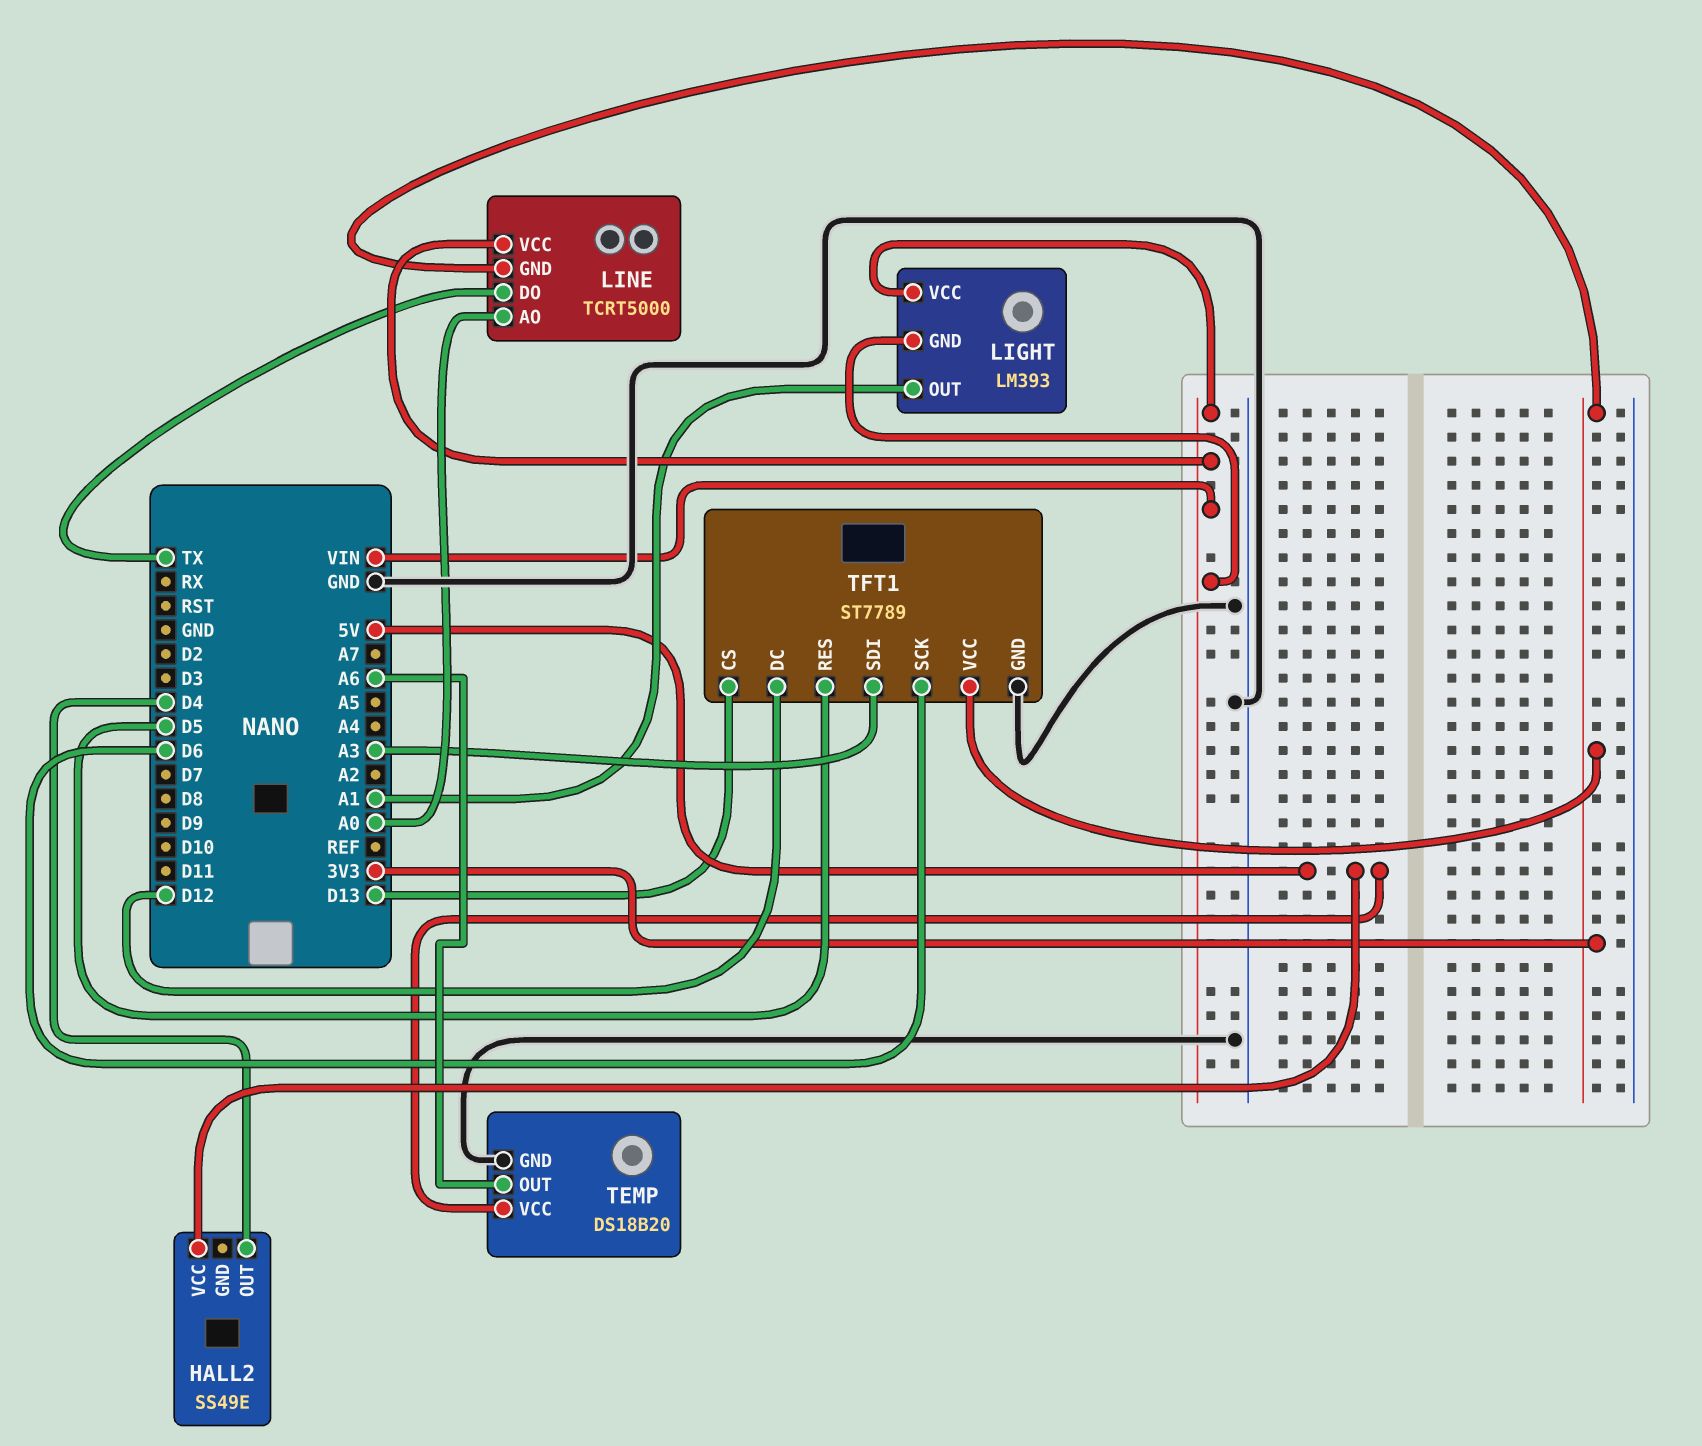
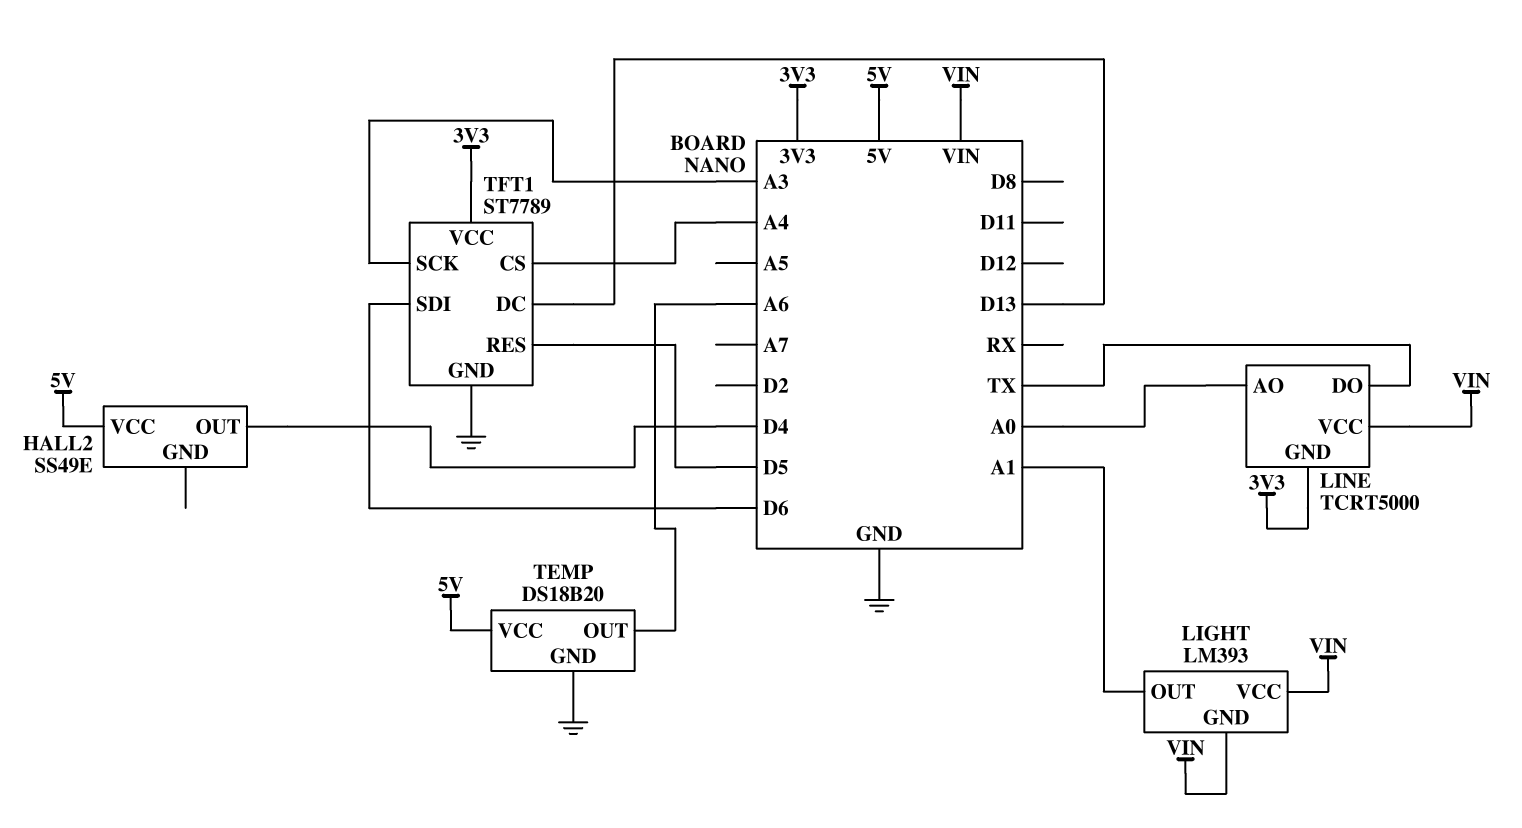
TFT1 pin CS: D13 -> A4
TFT1 pin DC: D12 -> D13
TFT1 pin SCK: D6 -> A3
TFT1 pin SDI: A3 -> D6

